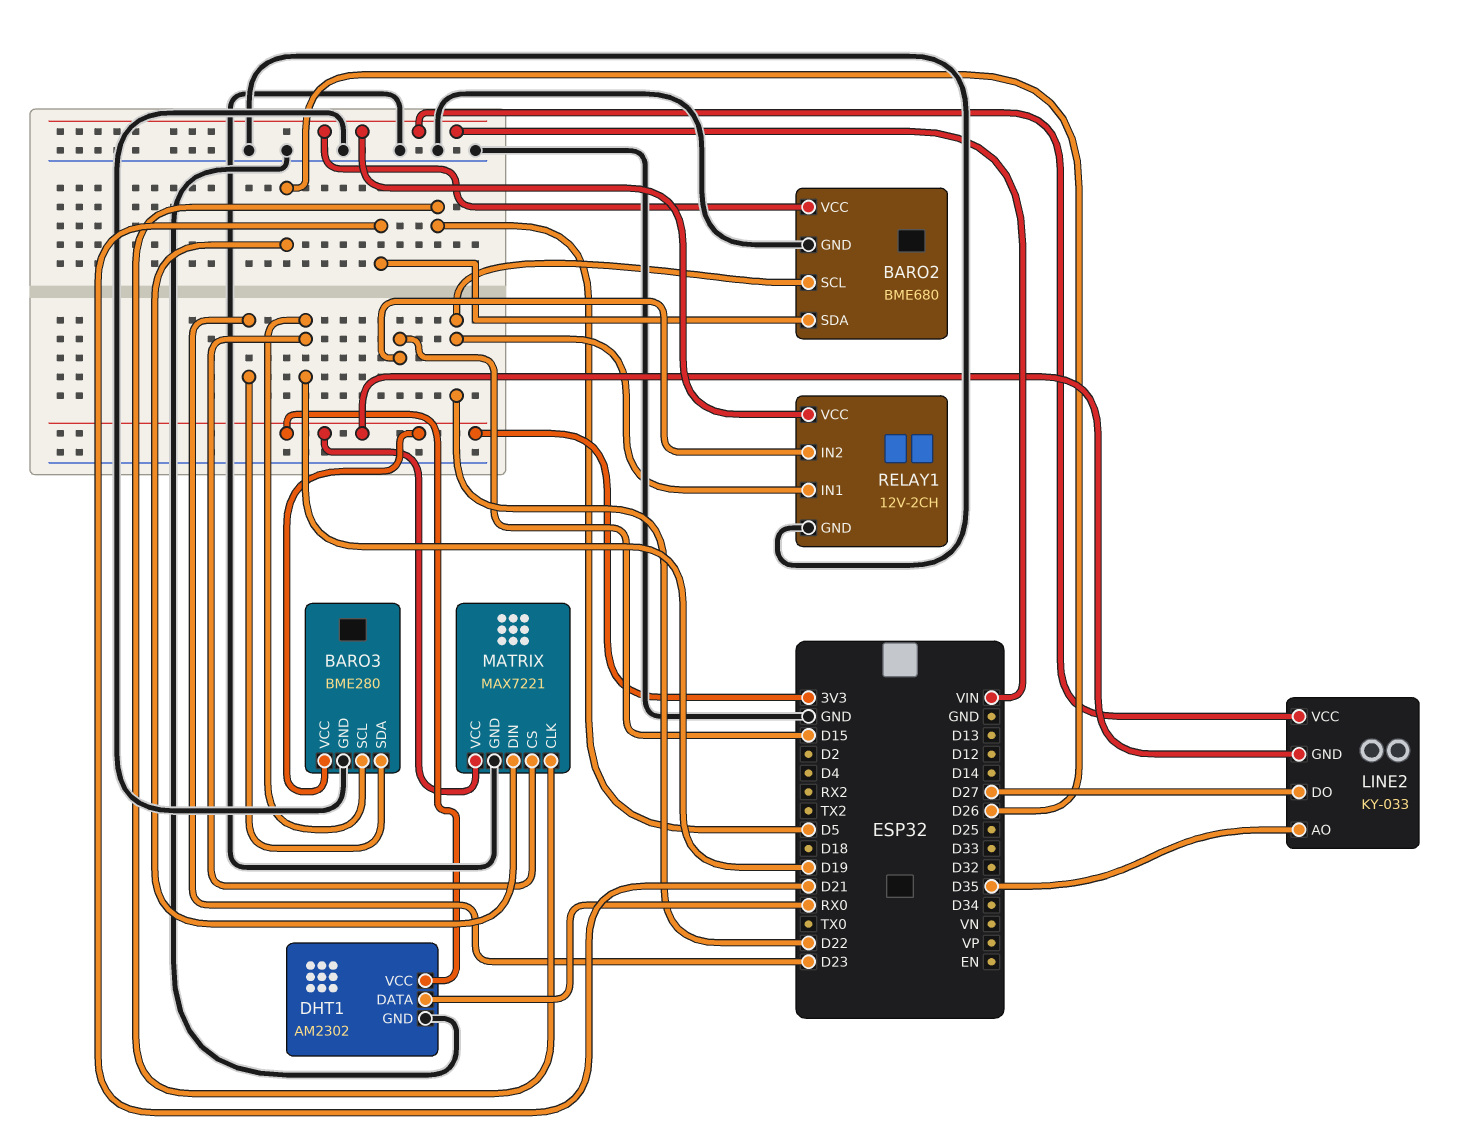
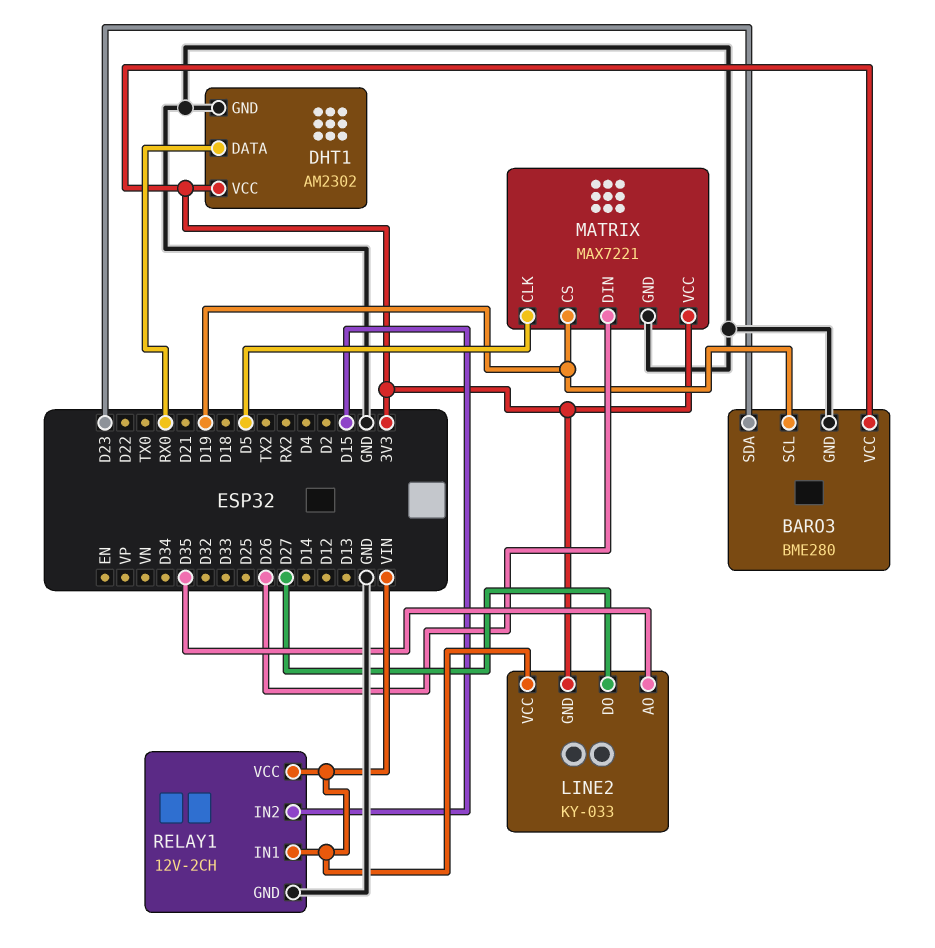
BARO2: BME680 -> none
BARO2 pin GND: GND -> none
BARO2 pin SCL: D22 -> none
BARO2 pin SDA: D21 -> none
BARO2 pin VCC: VIN -> none
RELAY1 pin IN1: D22 -> VIN

